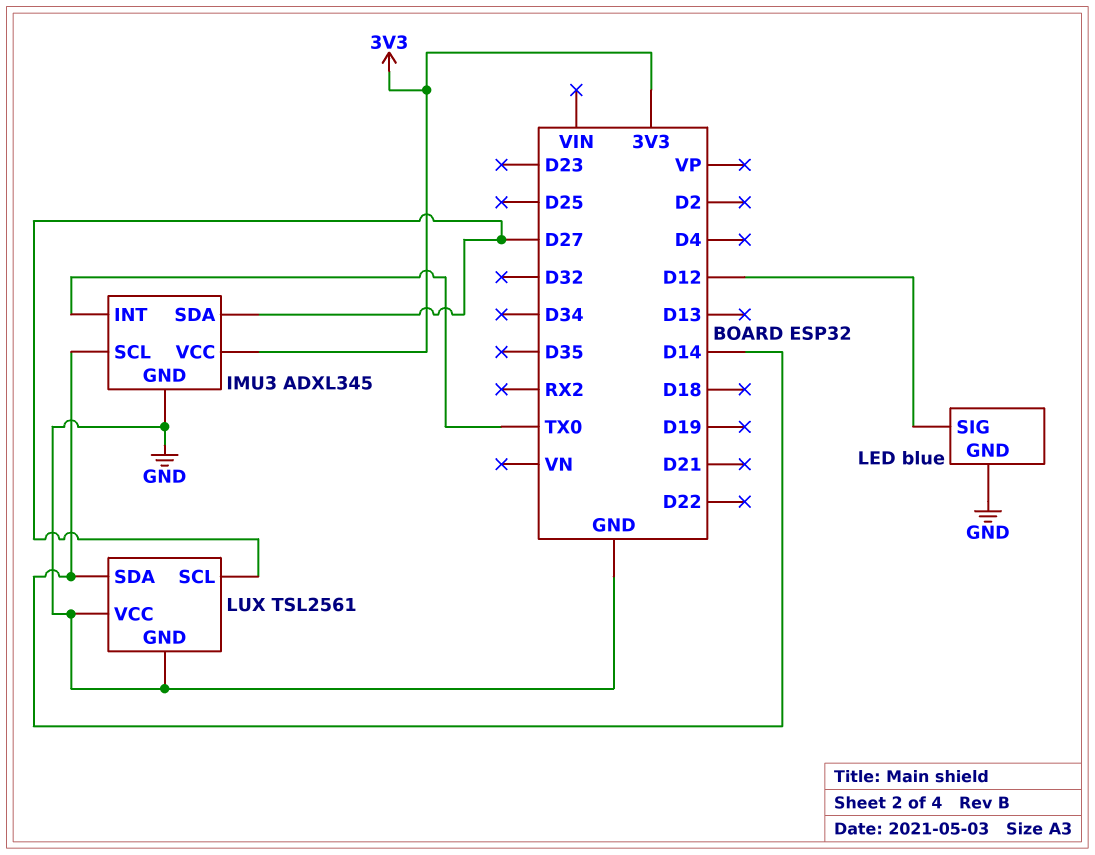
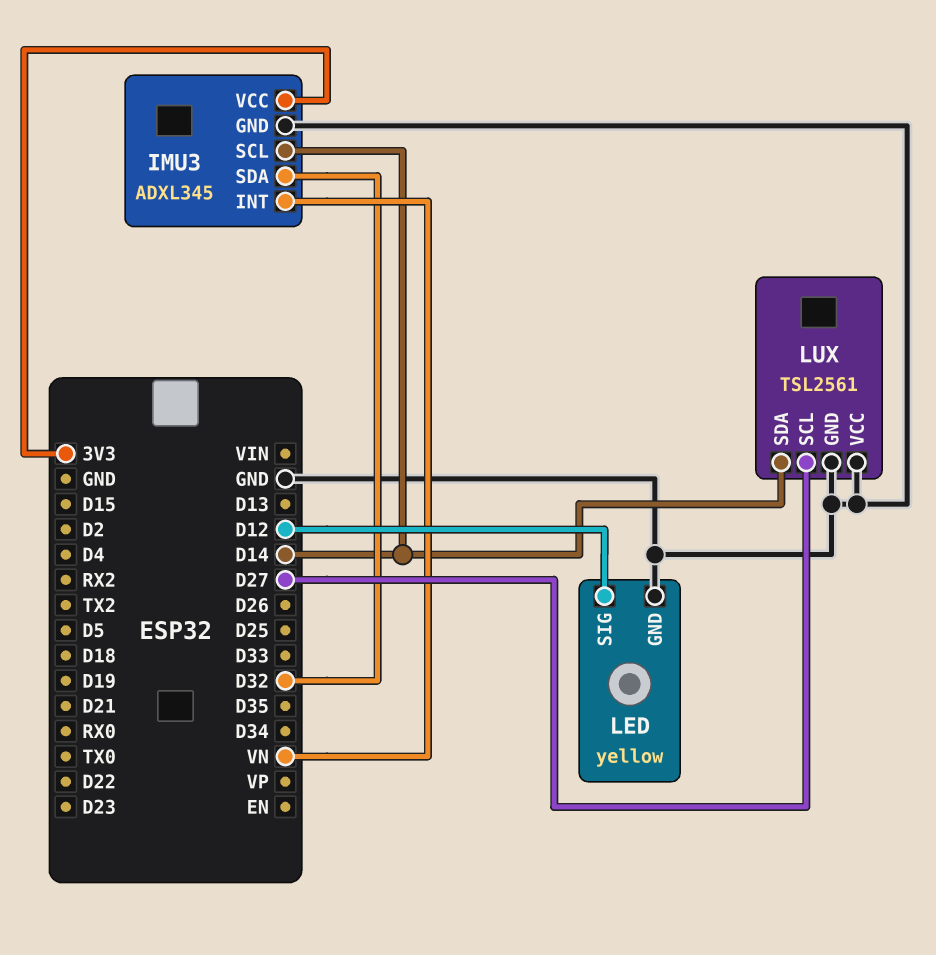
IMU3 pin INT: TX0 -> VN
IMU3 pin SDA: D27 -> D32
LED: blue -> yellow

